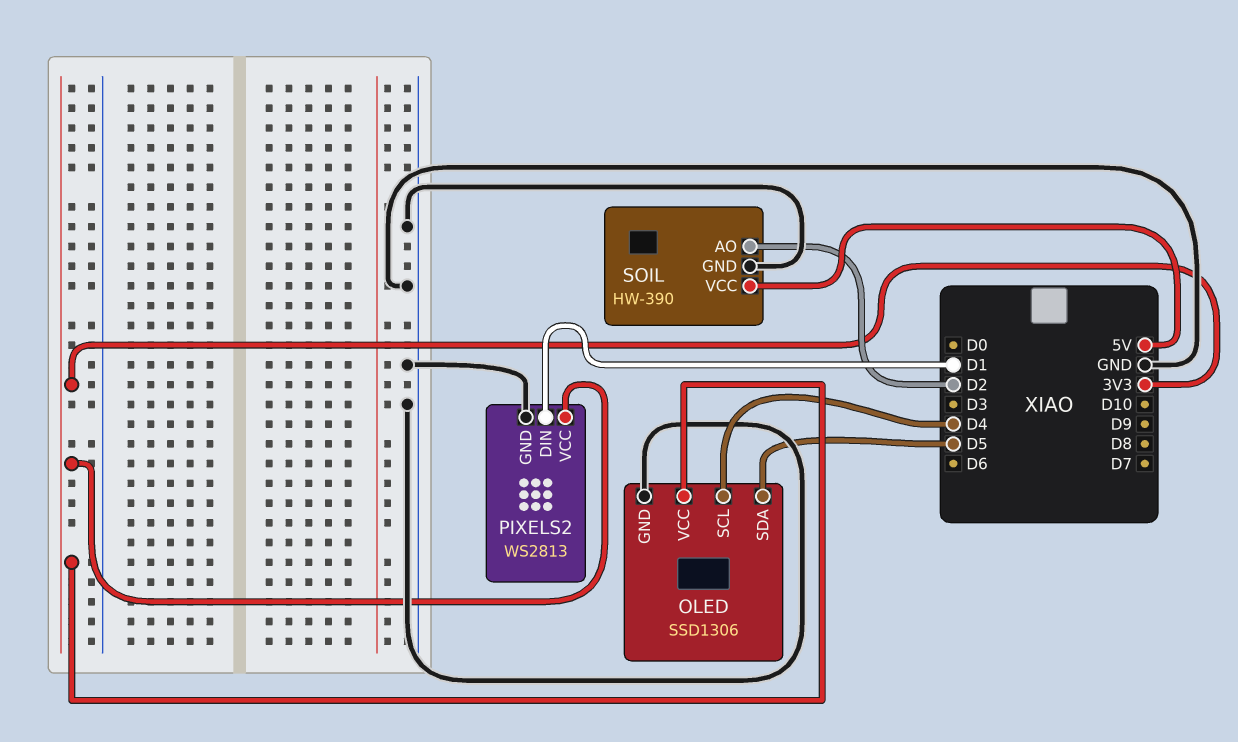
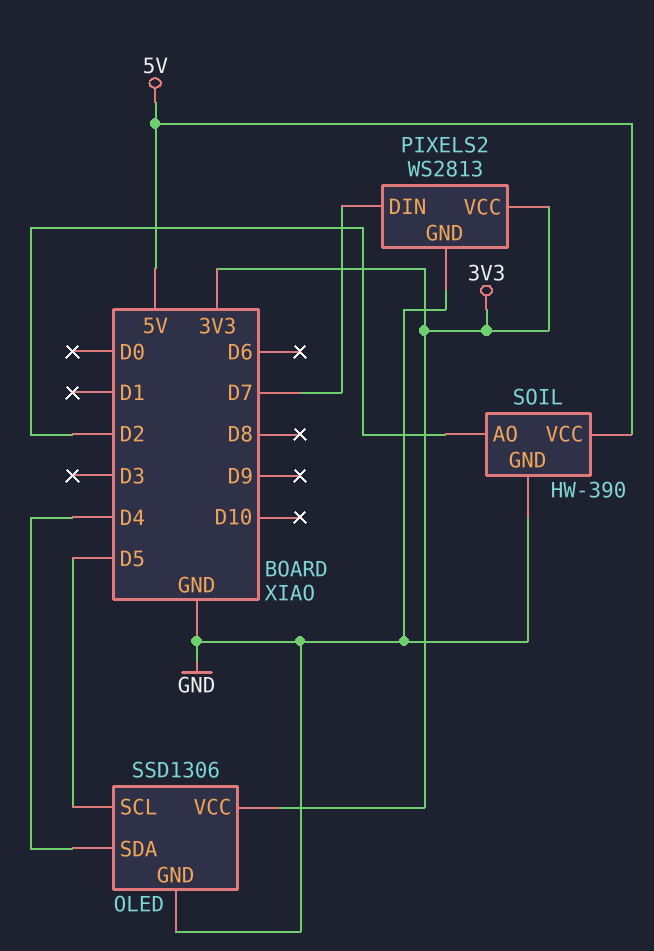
OLED pin SCL: D4 -> D5
OLED pin SDA: D5 -> D4
PIXELS2 pin DIN: D1 -> D7

